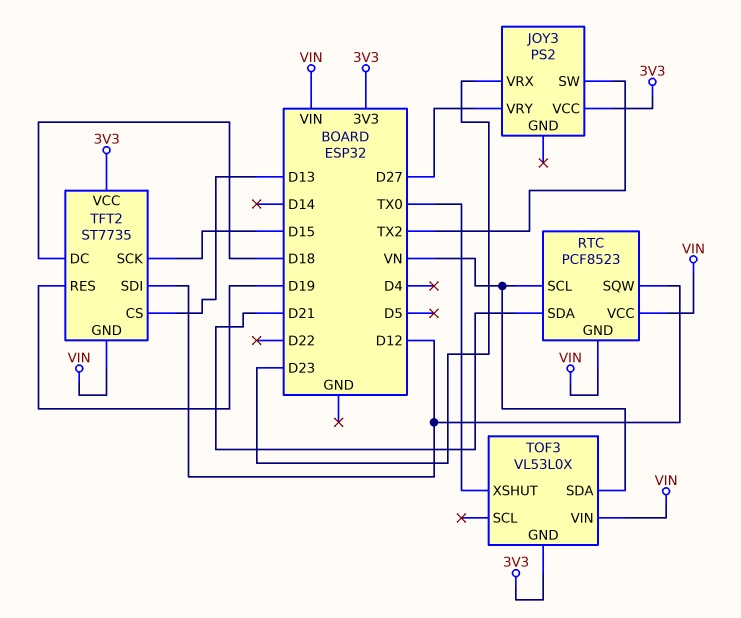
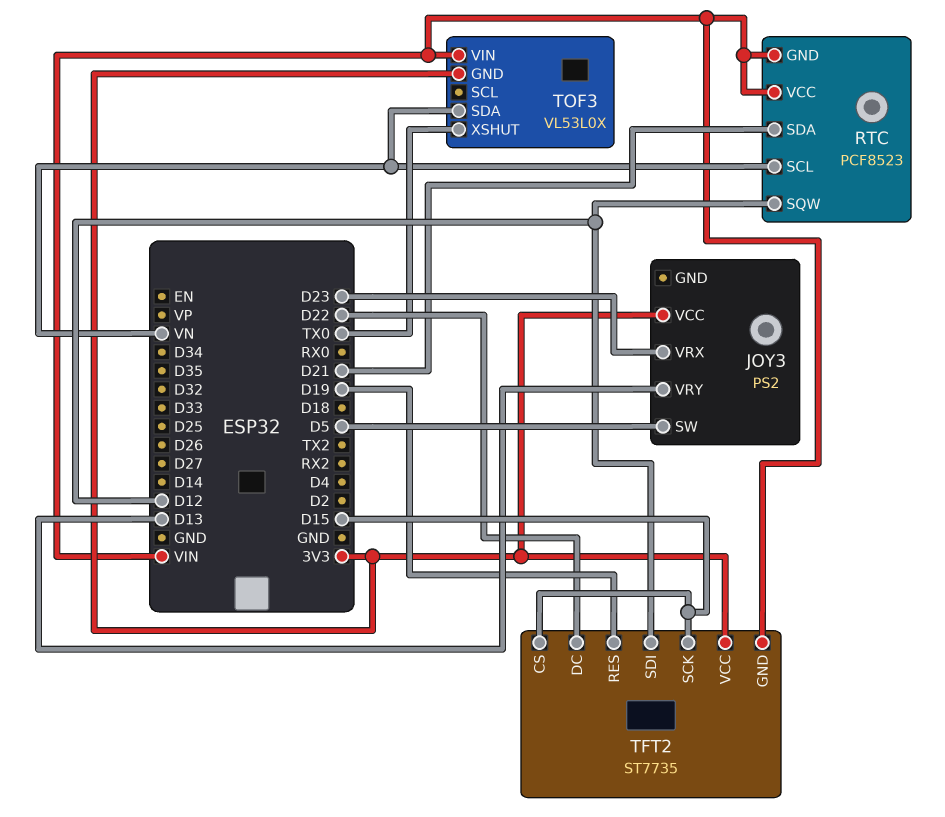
JOY3 pin SW: TX2 -> D5
JOY3 pin VRY: D27 -> D13
TFT2 pin CS: D13 -> D15
TFT2 pin DC: D18 -> D22

